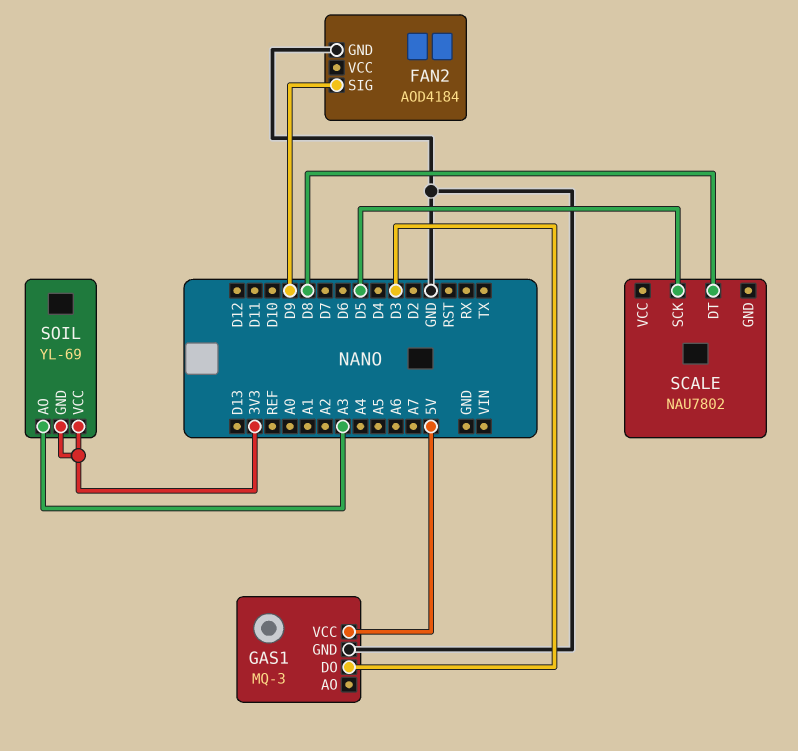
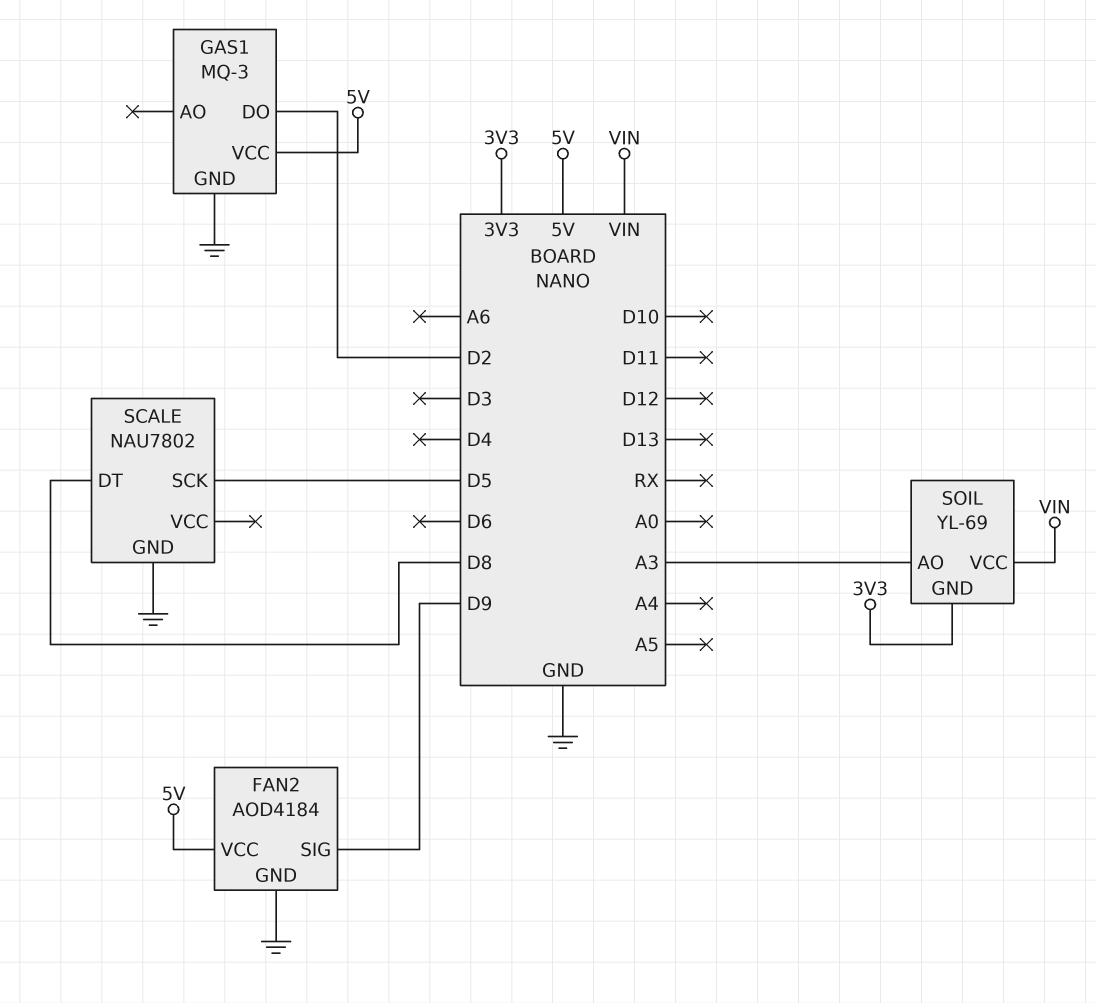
FAN2 pin VCC: none -> 5V
GAS1 pin DO: D3 -> D2
SCALE pin GND: none -> GND
SOIL pin VCC: 3V3 -> VIN

